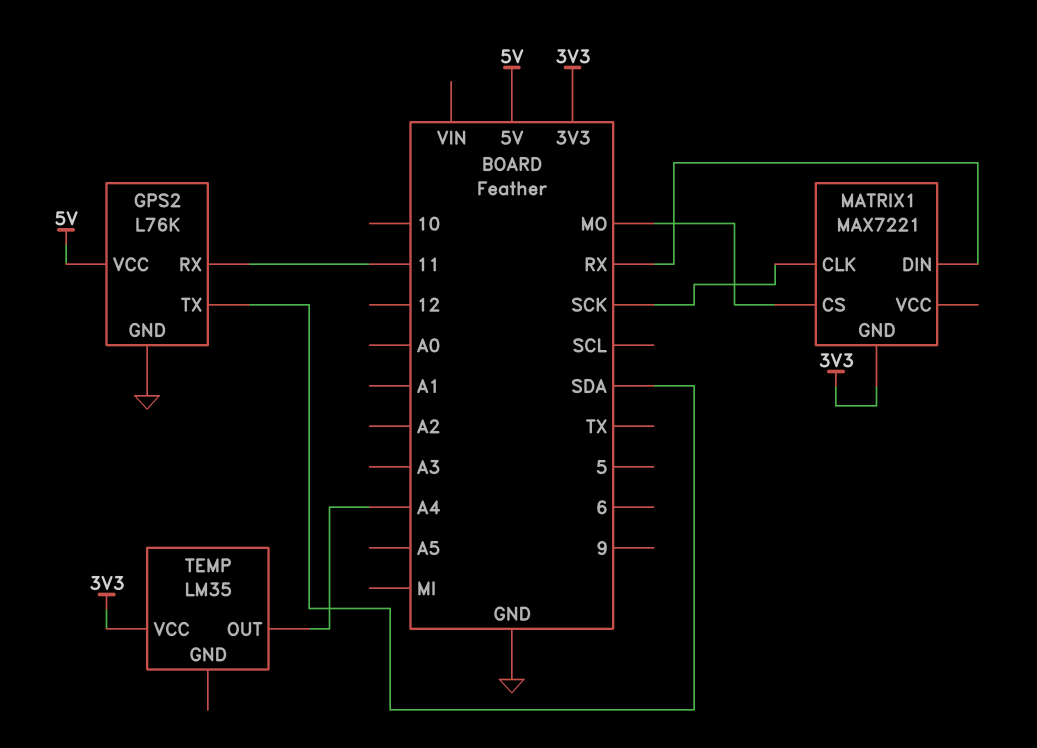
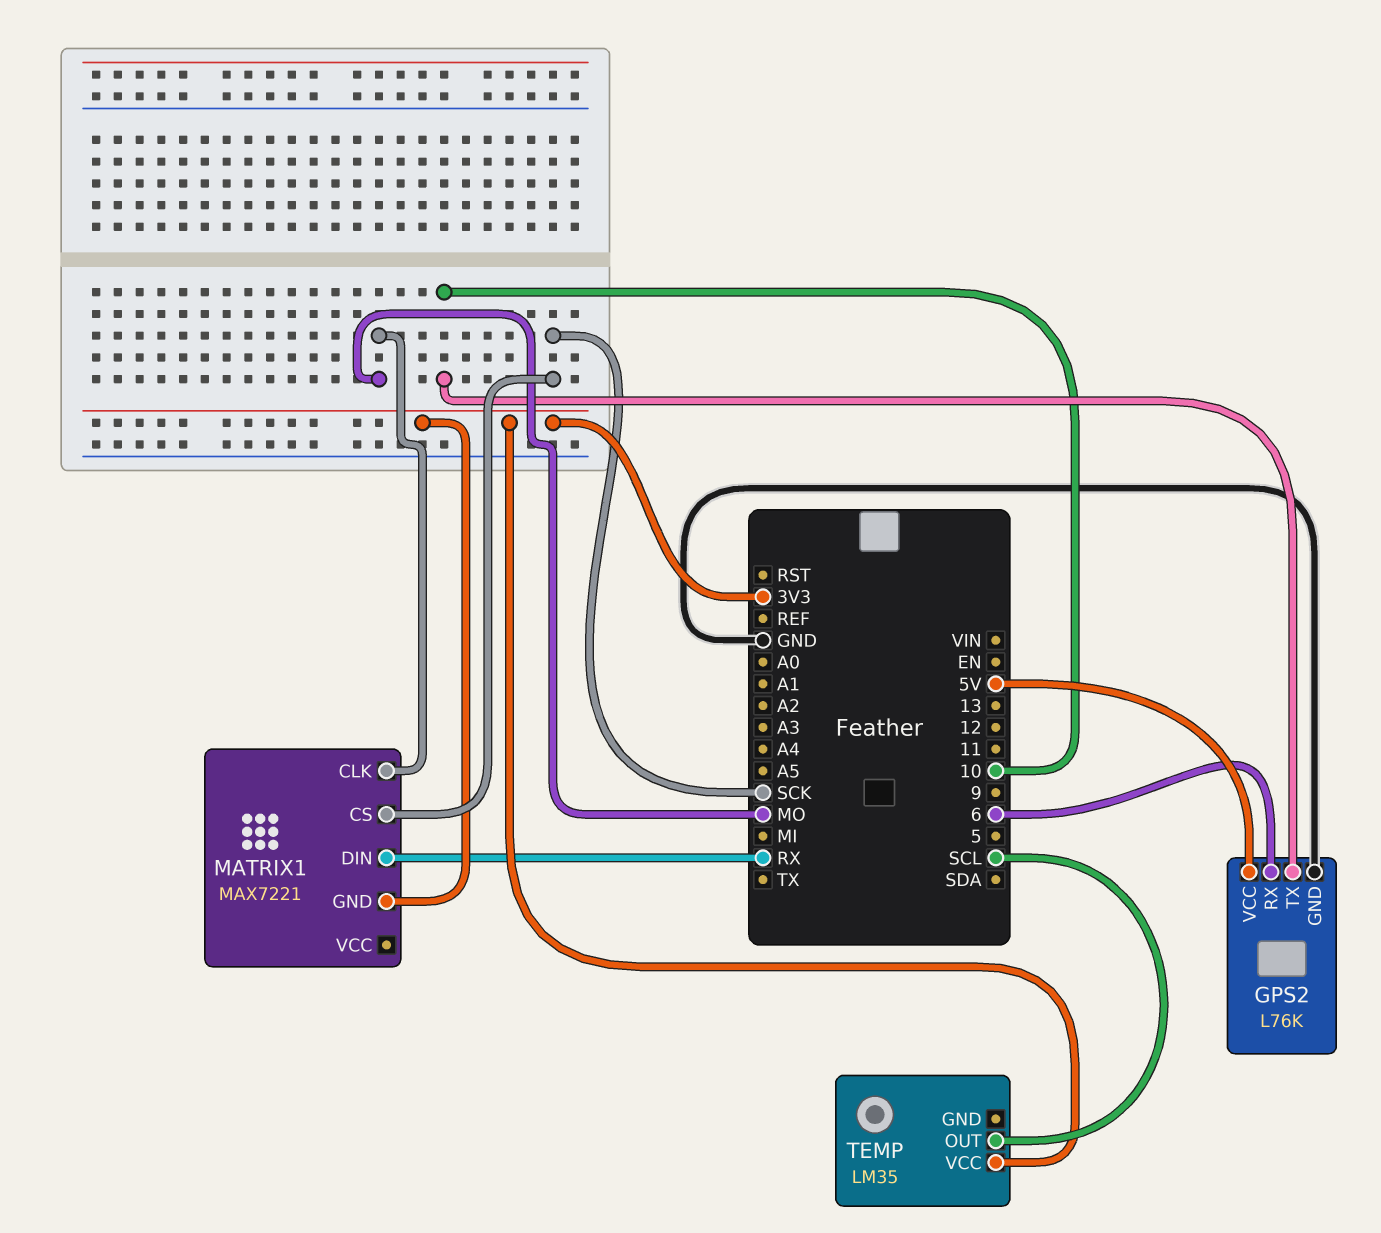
GPS2 pin RX: 11 -> 6
GPS2 pin TX: SDA -> 10
MATRIX1 pin CLK: SCK -> MO
MATRIX1 pin CS: MO -> SCK
TEMP pin OUT: A4 -> SCL

